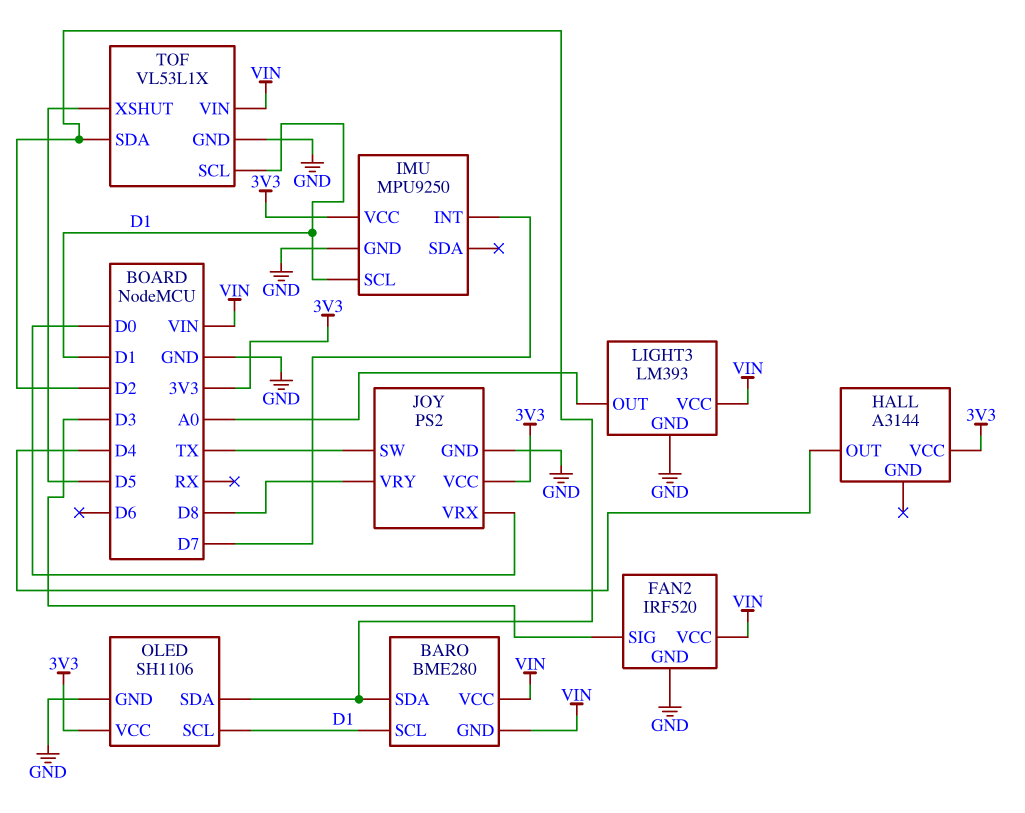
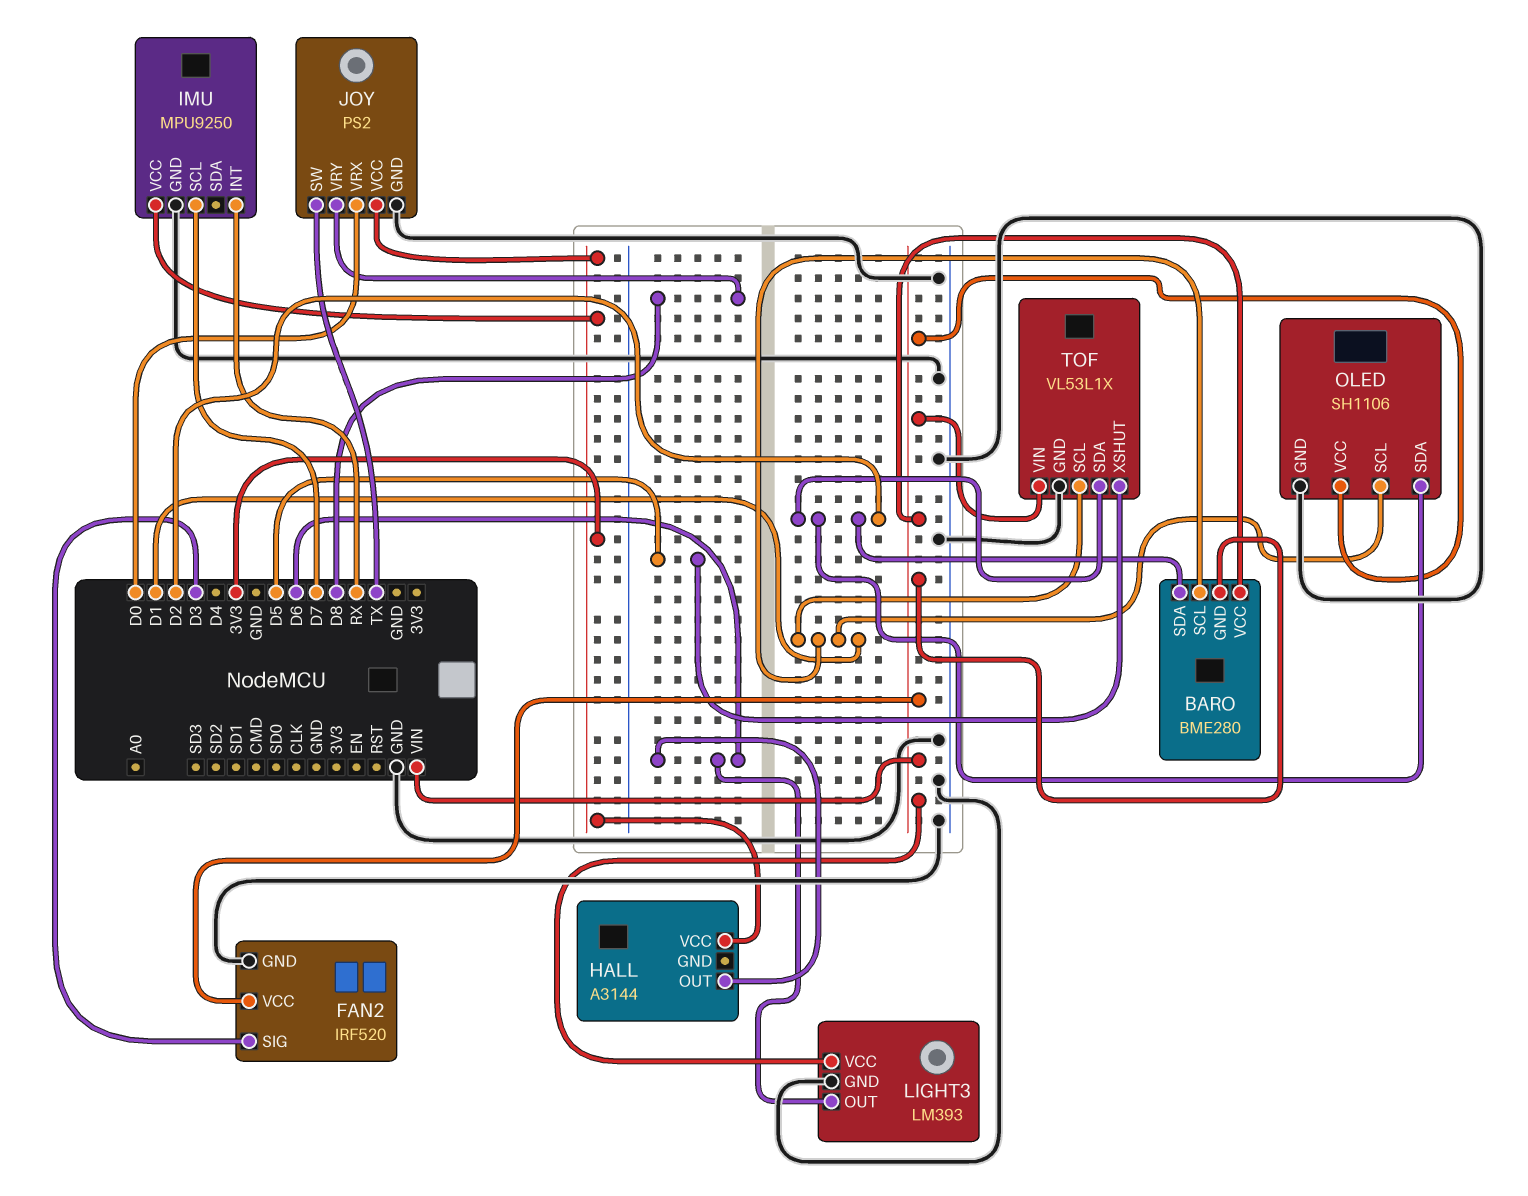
HALL pin OUT: D4 -> D6
IMU pin INT: D7 -> RX
IMU pin SCL: D1 -> D7
LIGHT3 pin OUT: A0 -> D6
OLED pin VCC: 3V3 -> VIN

